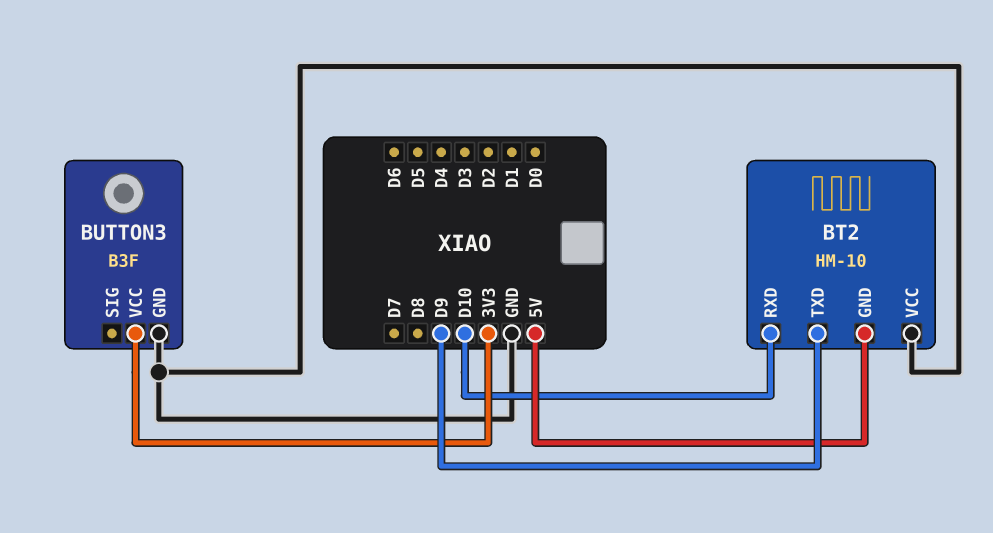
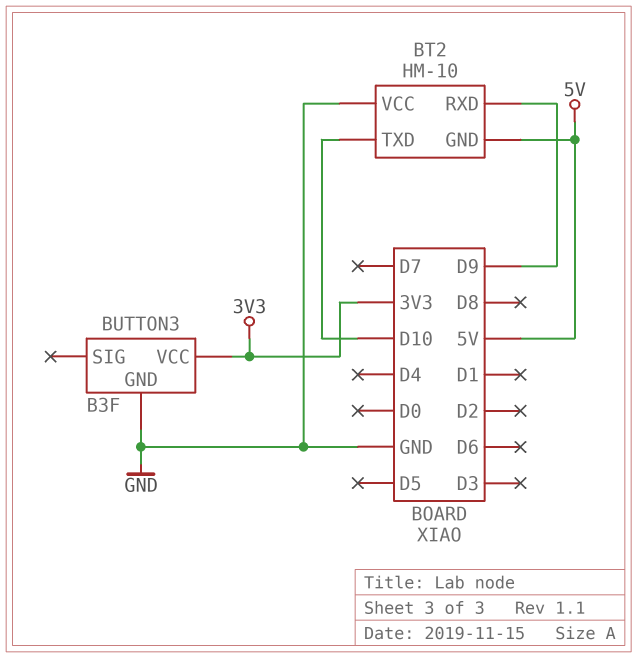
BT2 pin RXD: D10 -> D9
BT2 pin TXD: D9 -> D10

